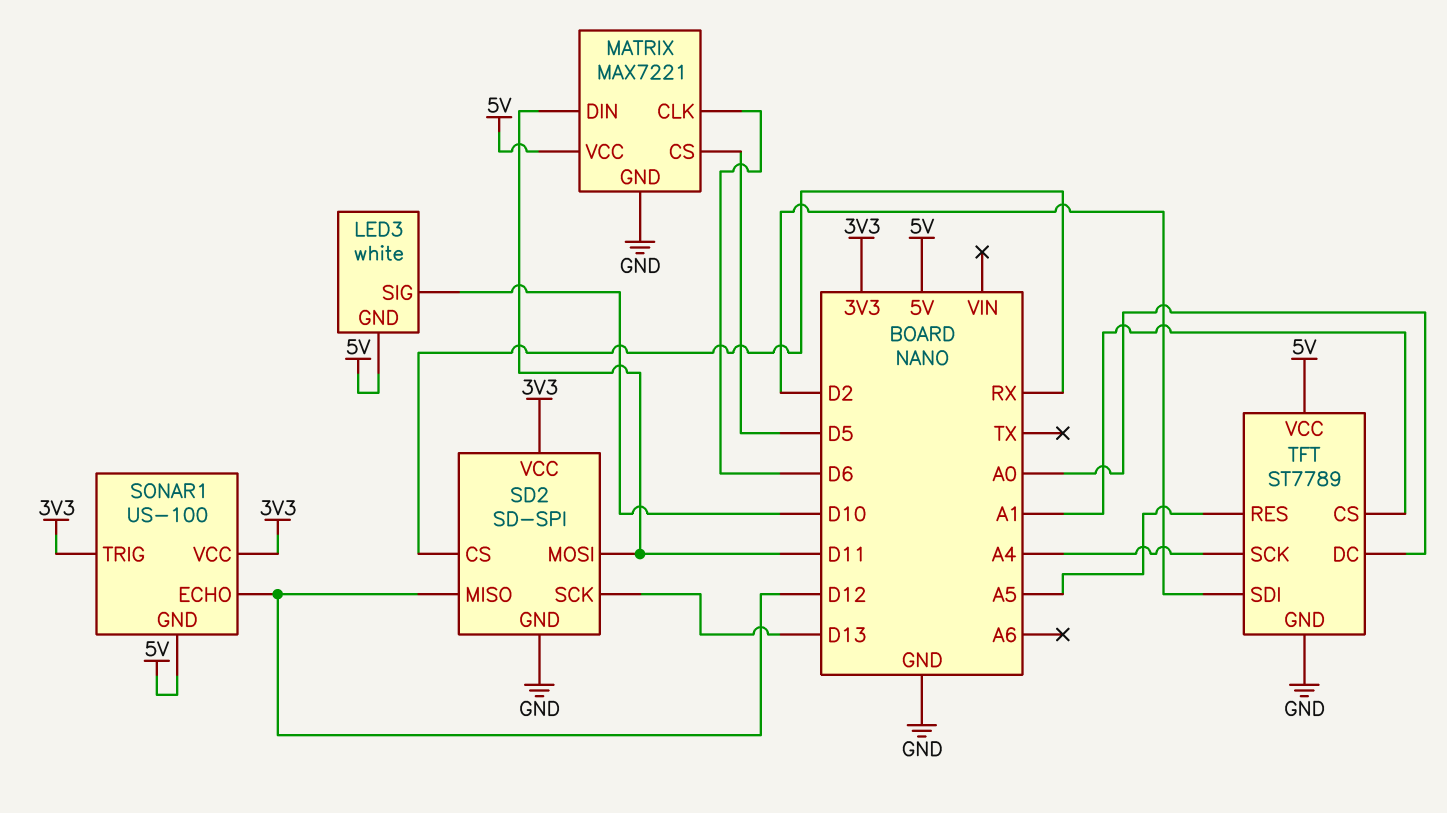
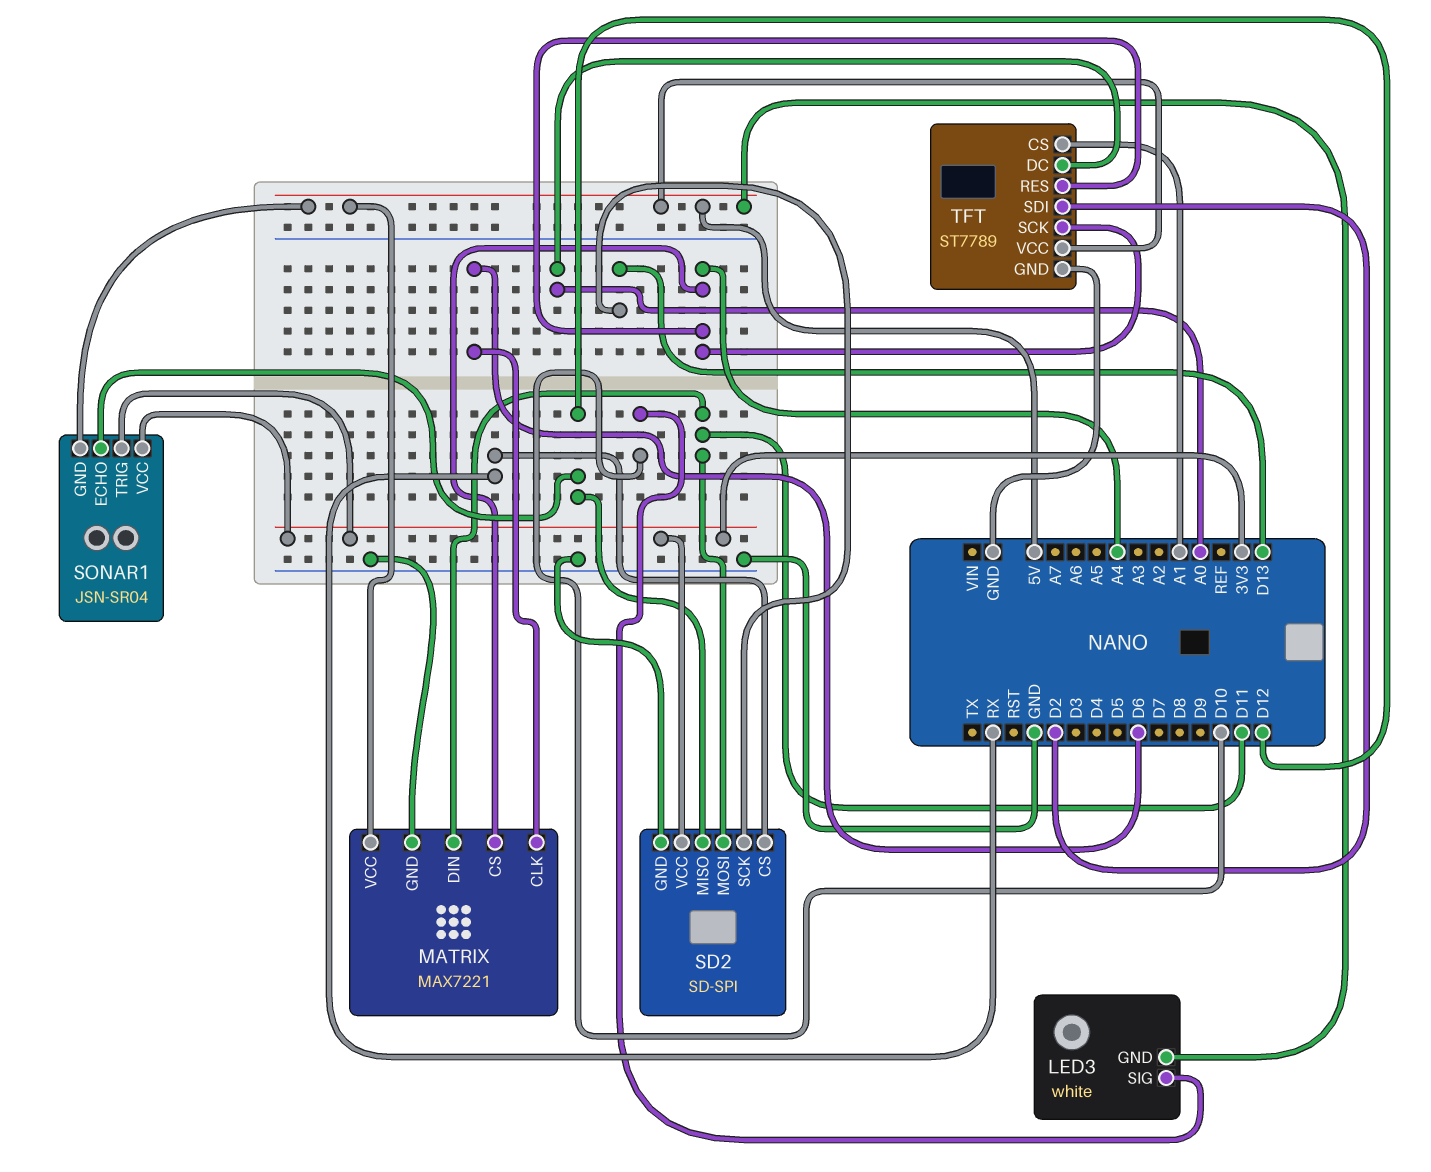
MATRIX pin CS: D5 -> A4
SONAR1: US-100 -> JSN-SR04
TFT pin RES: A5 -> A4

